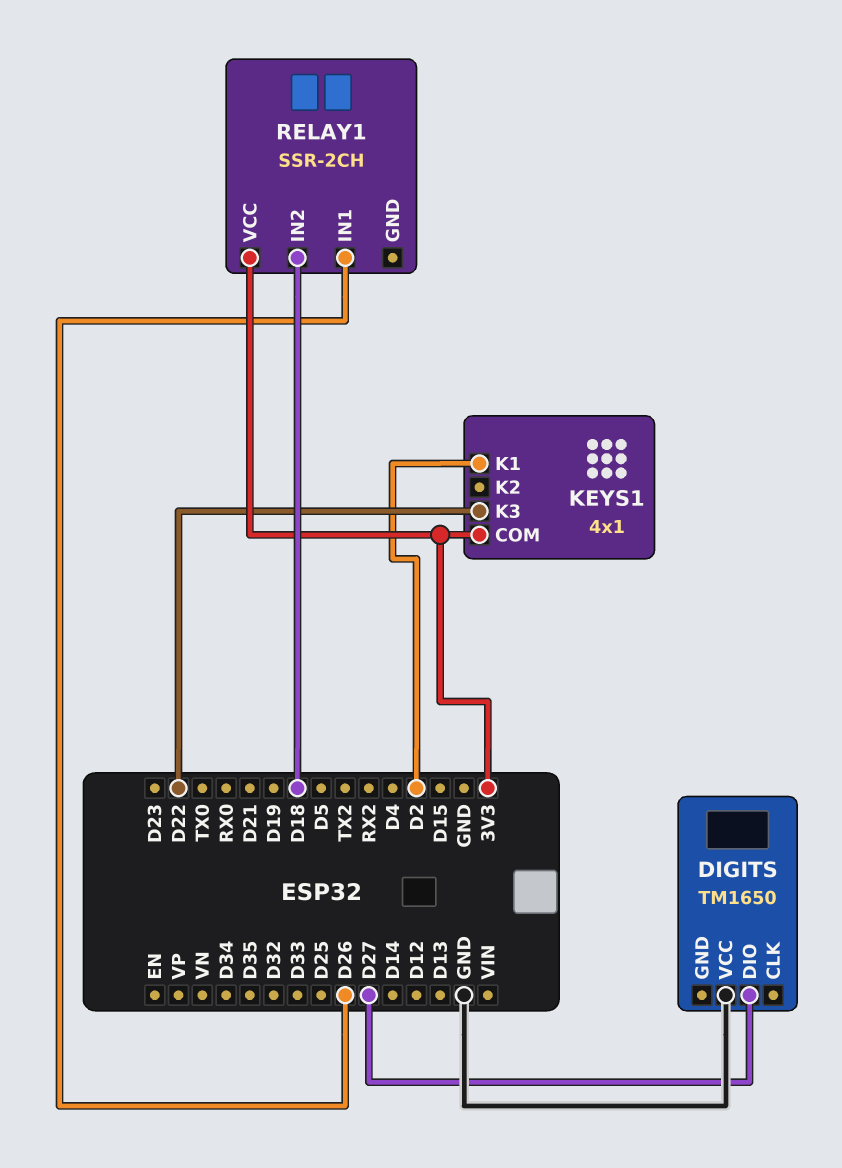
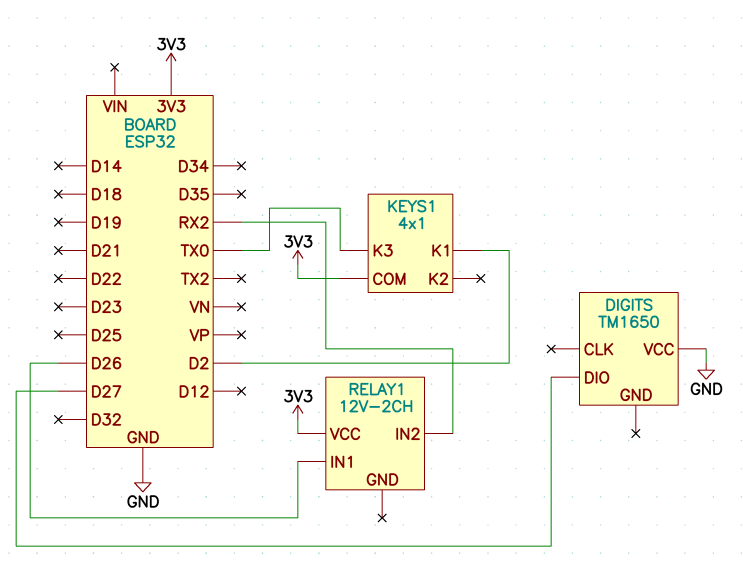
KEYS1 pin K3: D22 -> TX0
RELAY1: SSR-2CH -> 12V-2CH
RELAY1 pin IN2: D18 -> RX2

